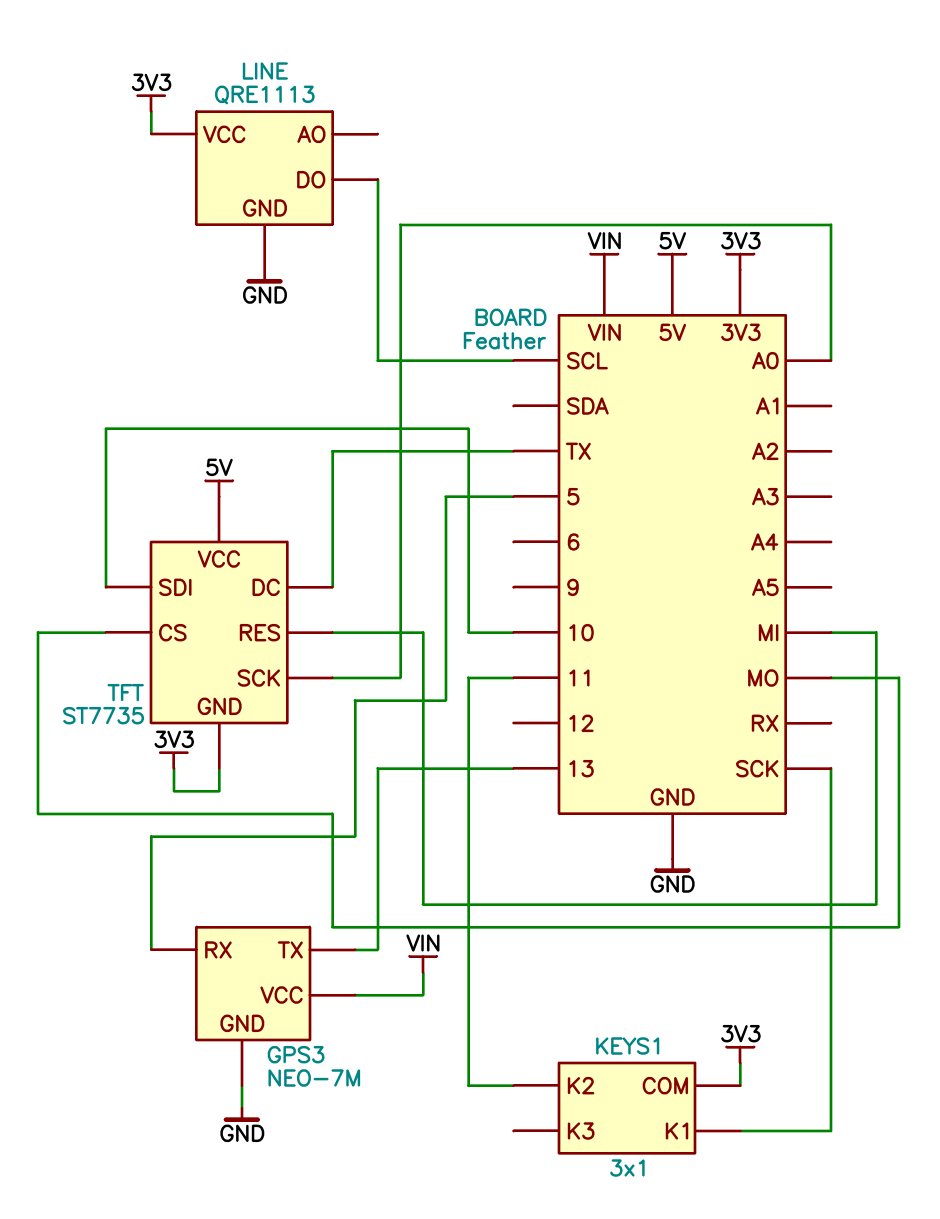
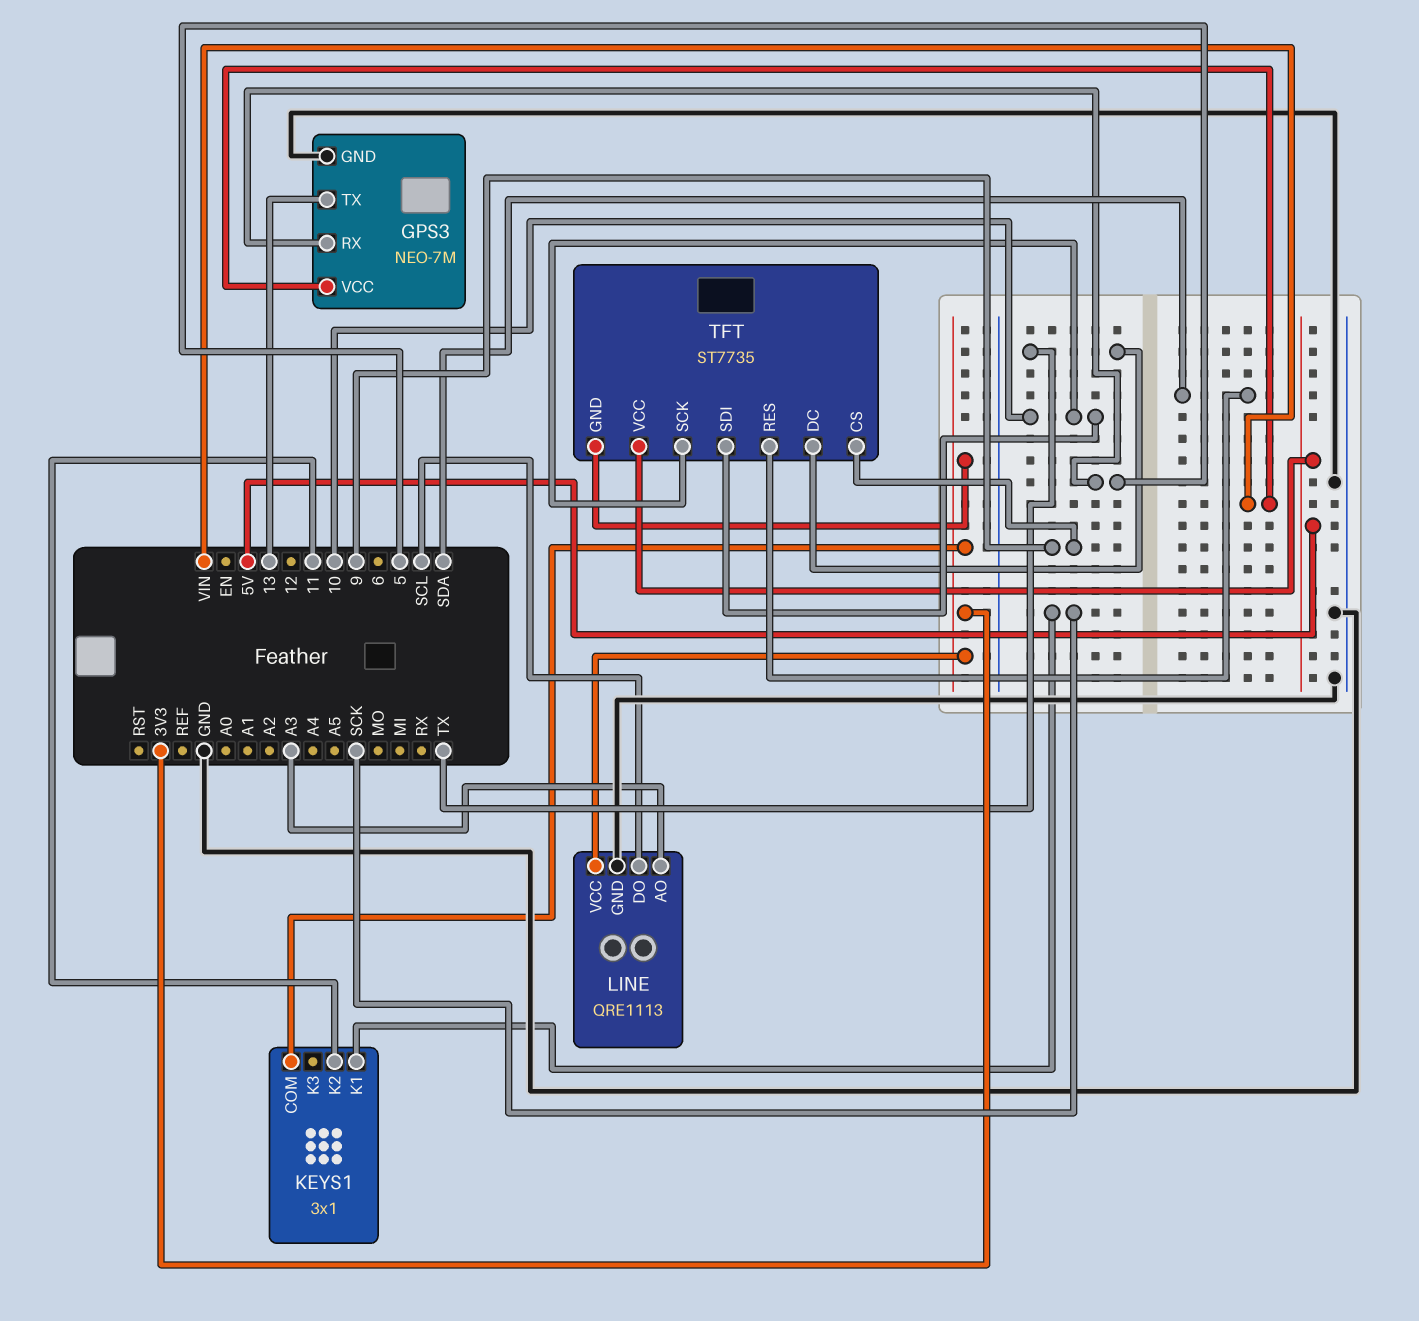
LINE pin AO: none -> A3
TFT pin CS: MO -> 9
TFT pin RES: MI -> SDA
TFT pin SCK: A0 -> 10

